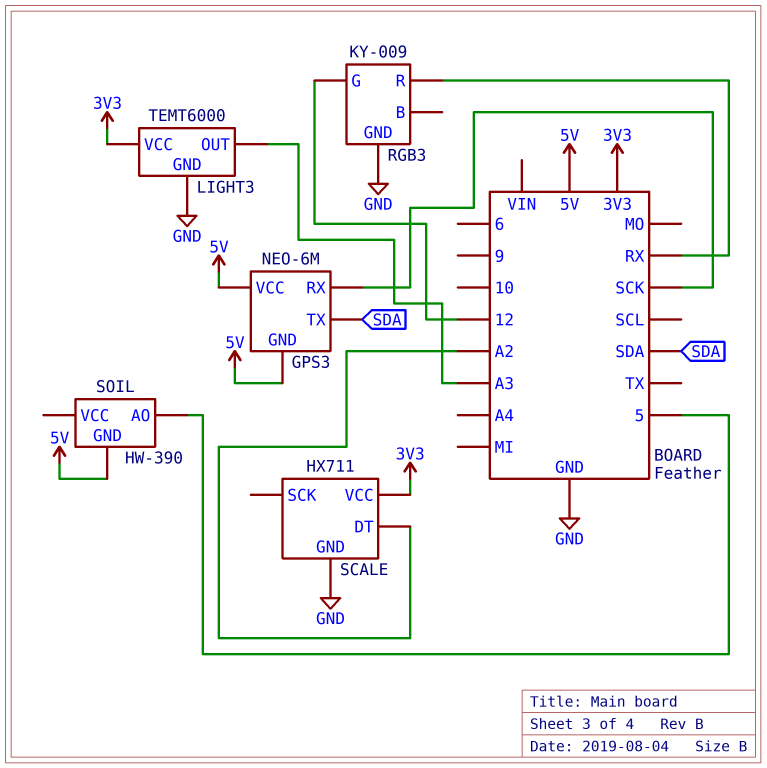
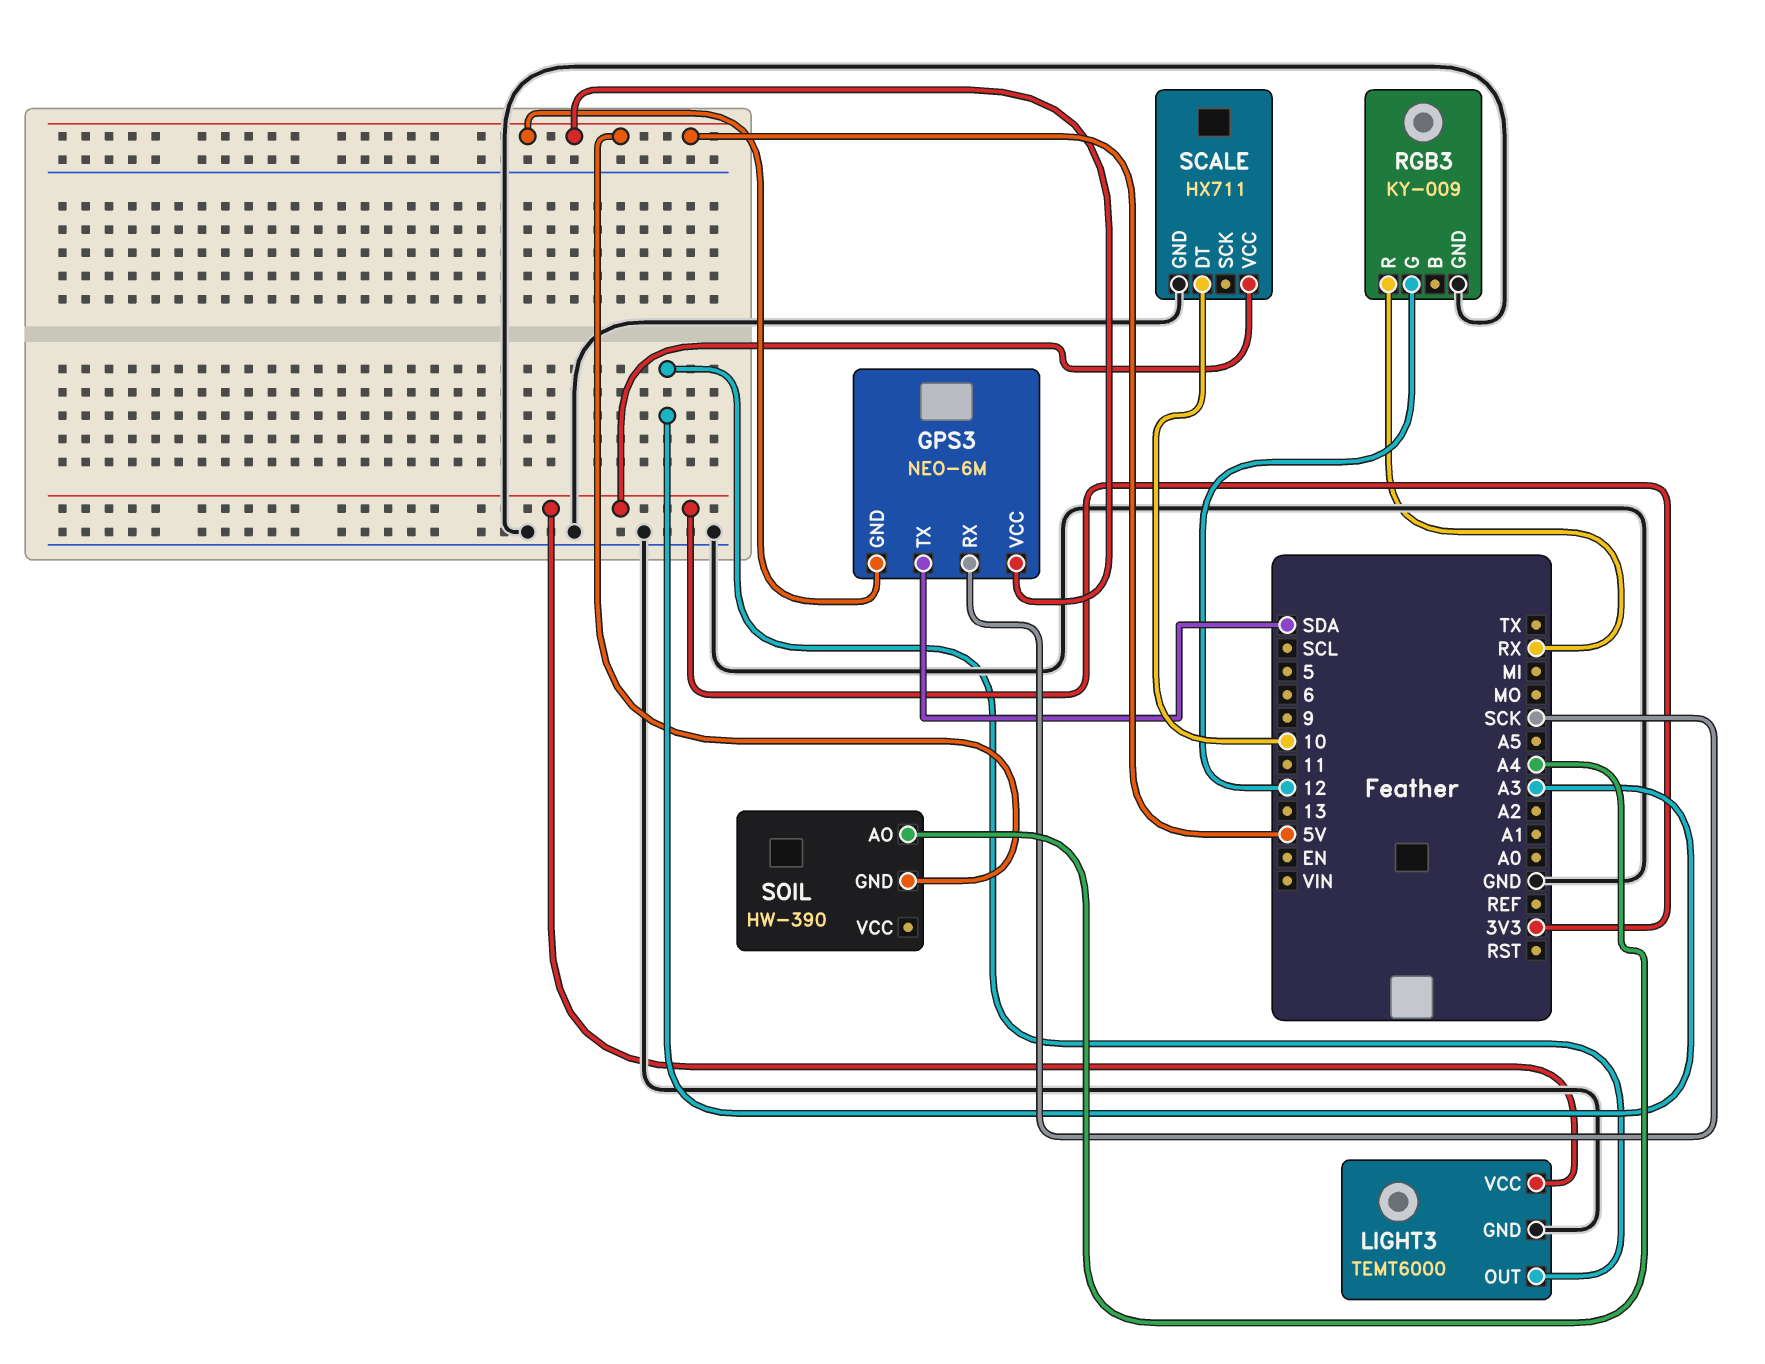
SCALE pin DT: A2 -> 10
SOIL pin AO: 5 -> A4

